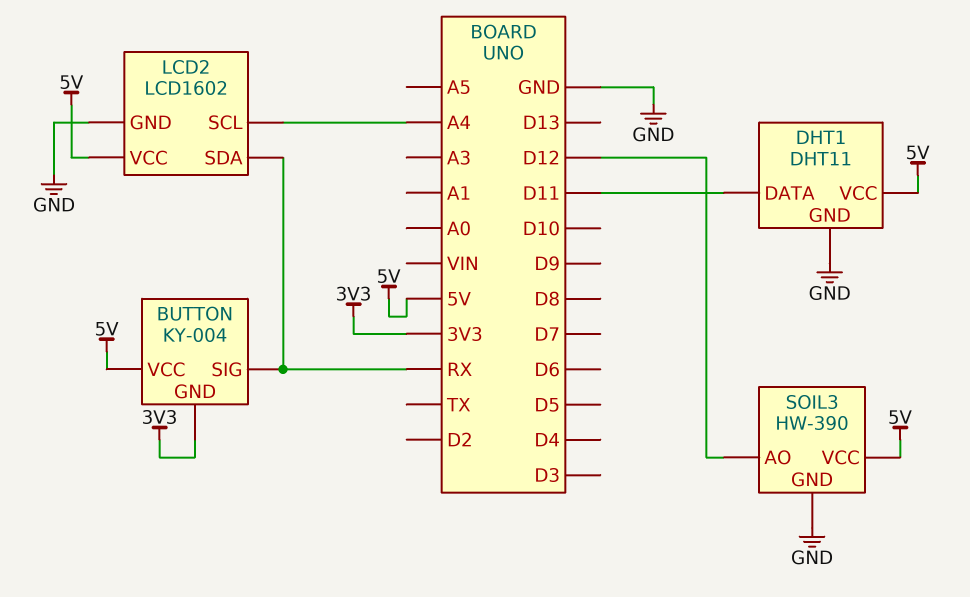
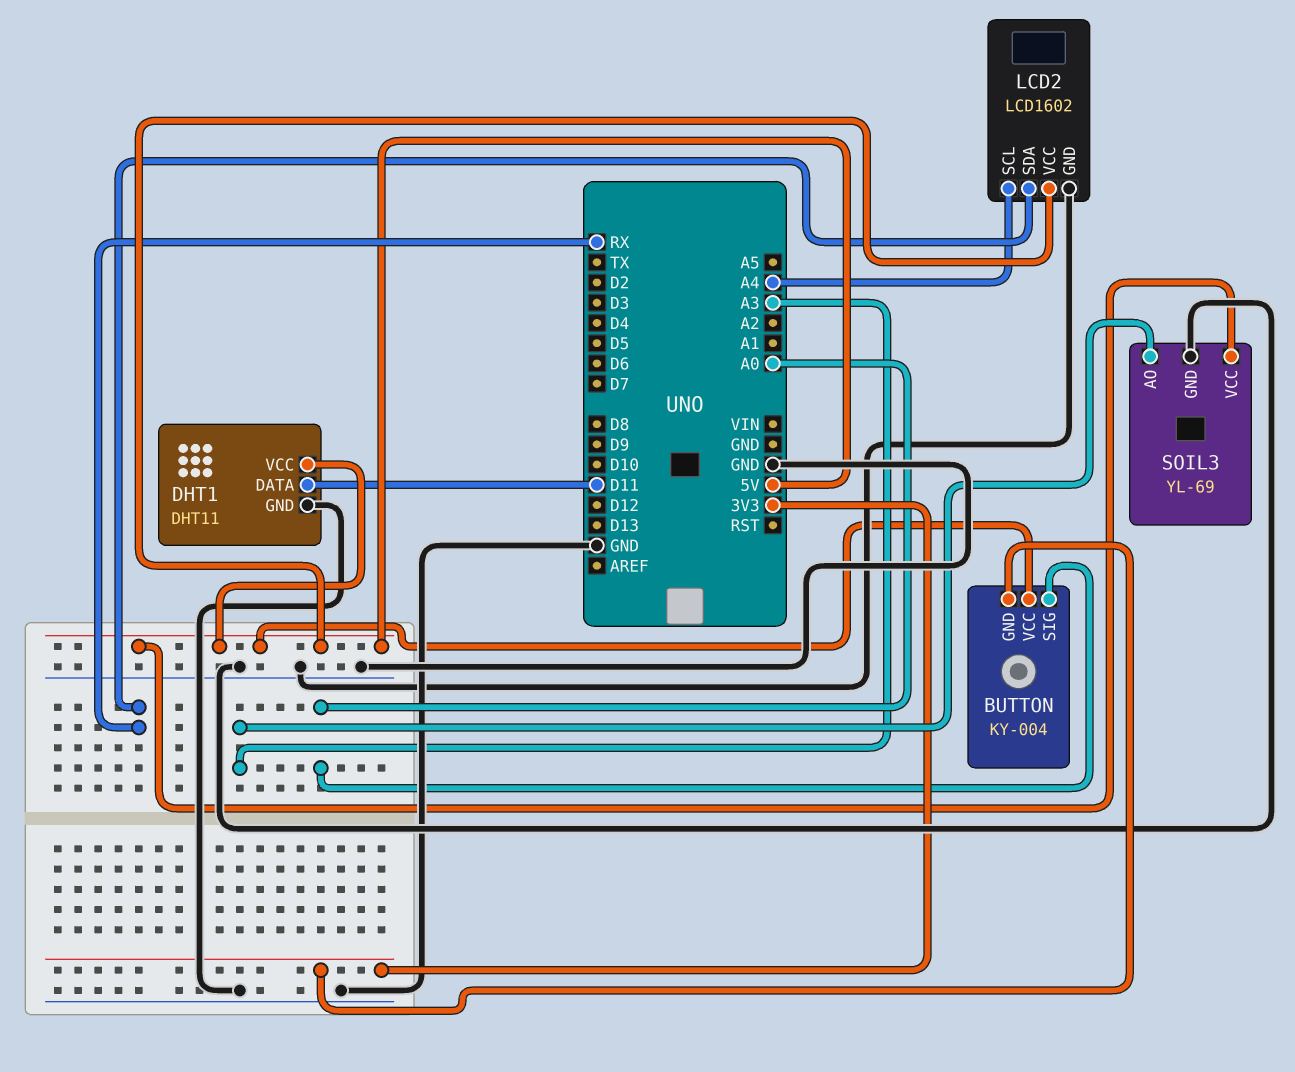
BUTTON pin SIG: RX -> A0
SOIL3: HW-390 -> YL-69
SOIL3 pin AO: D12 -> A3

